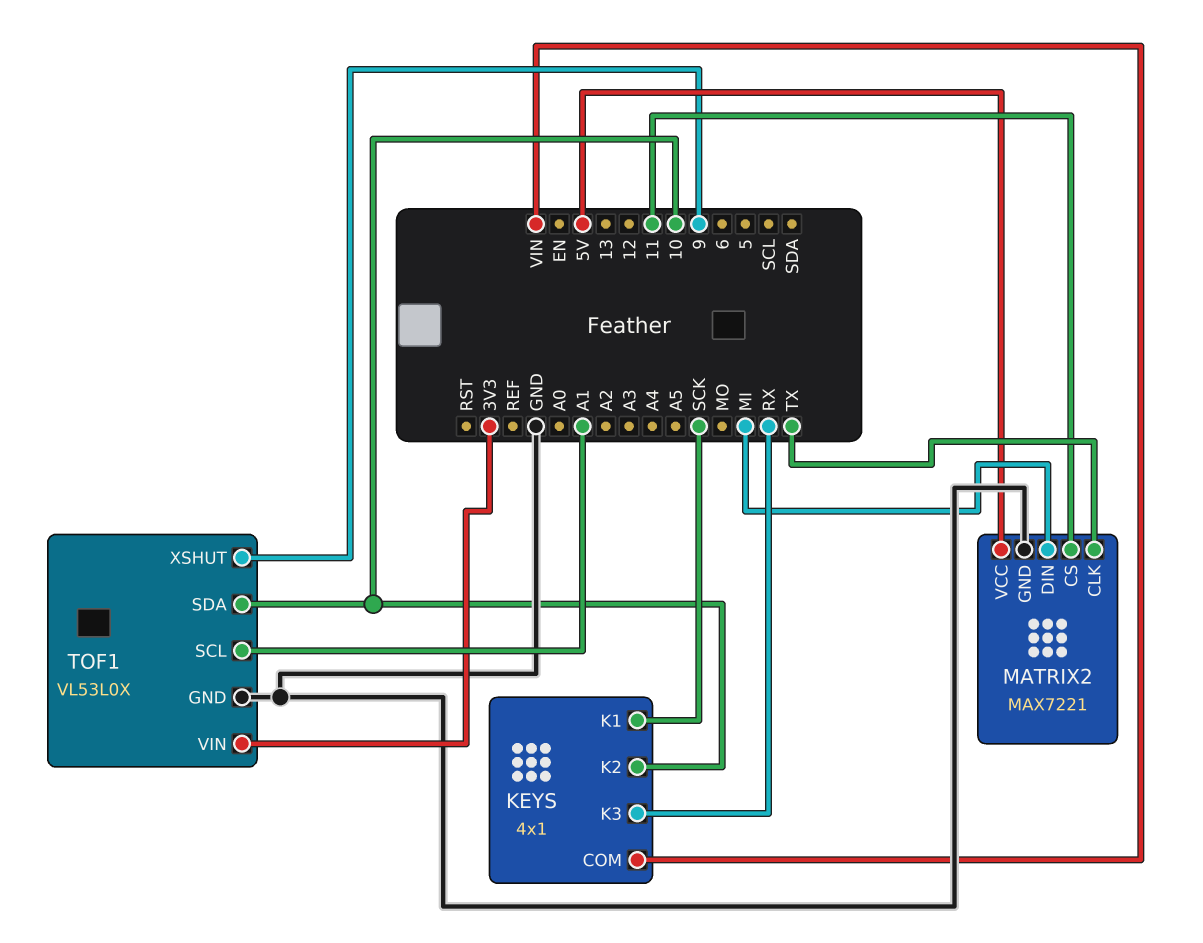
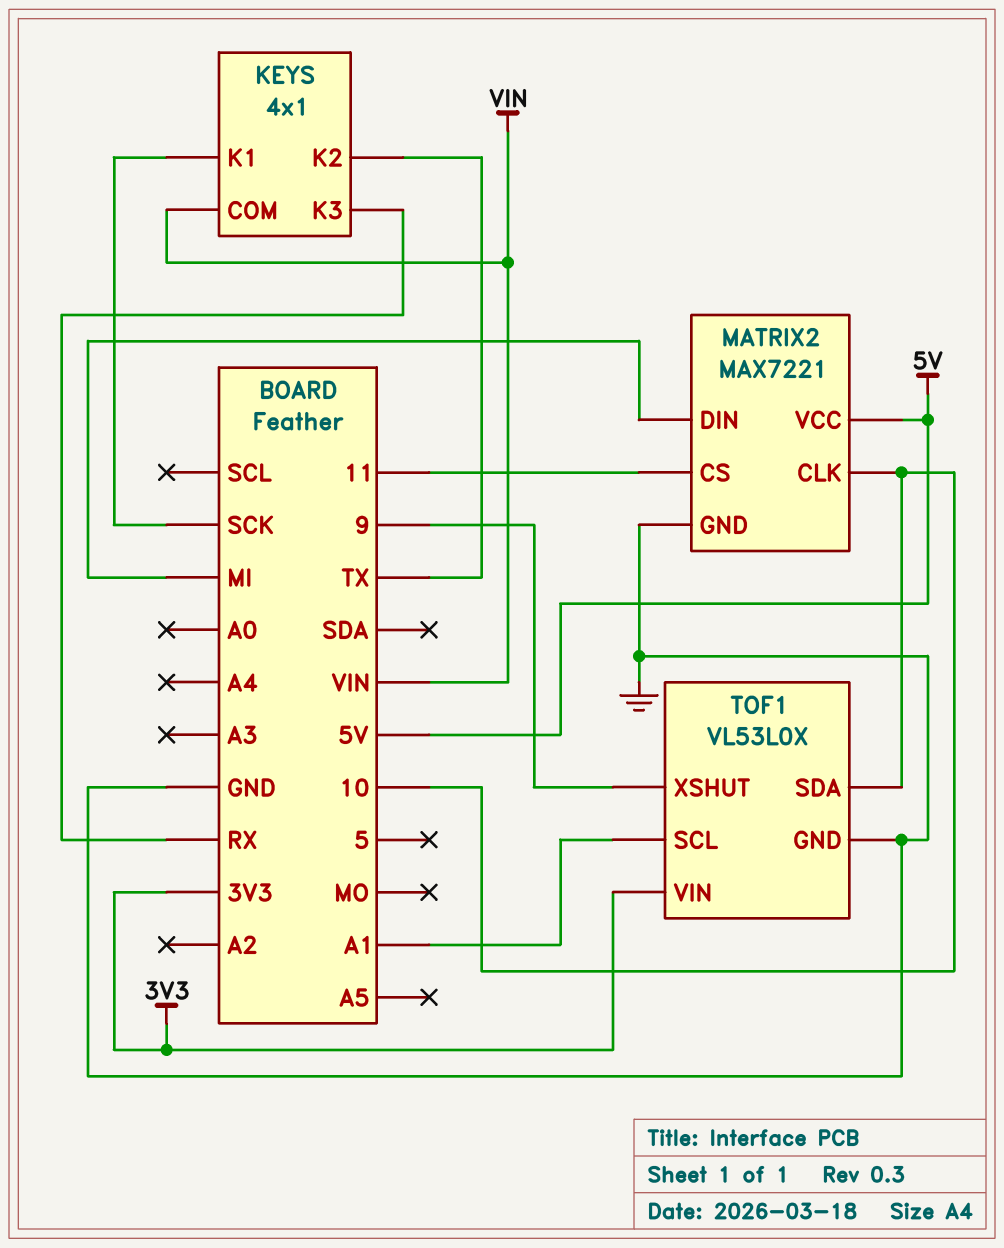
KEYS pin K2: 10 -> TX
MATRIX2 pin CLK: TX -> 10

